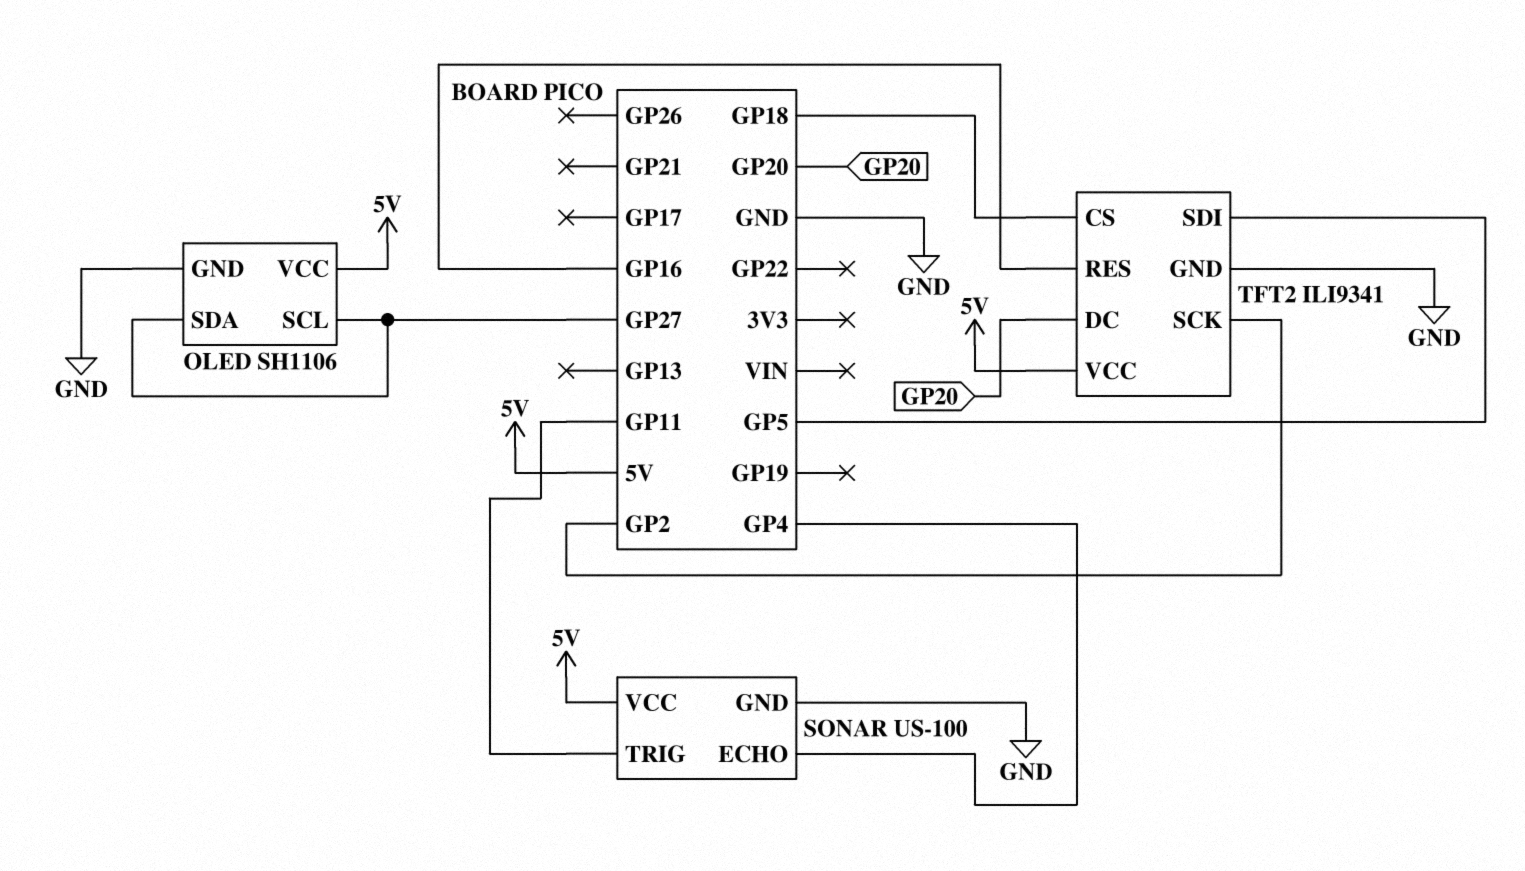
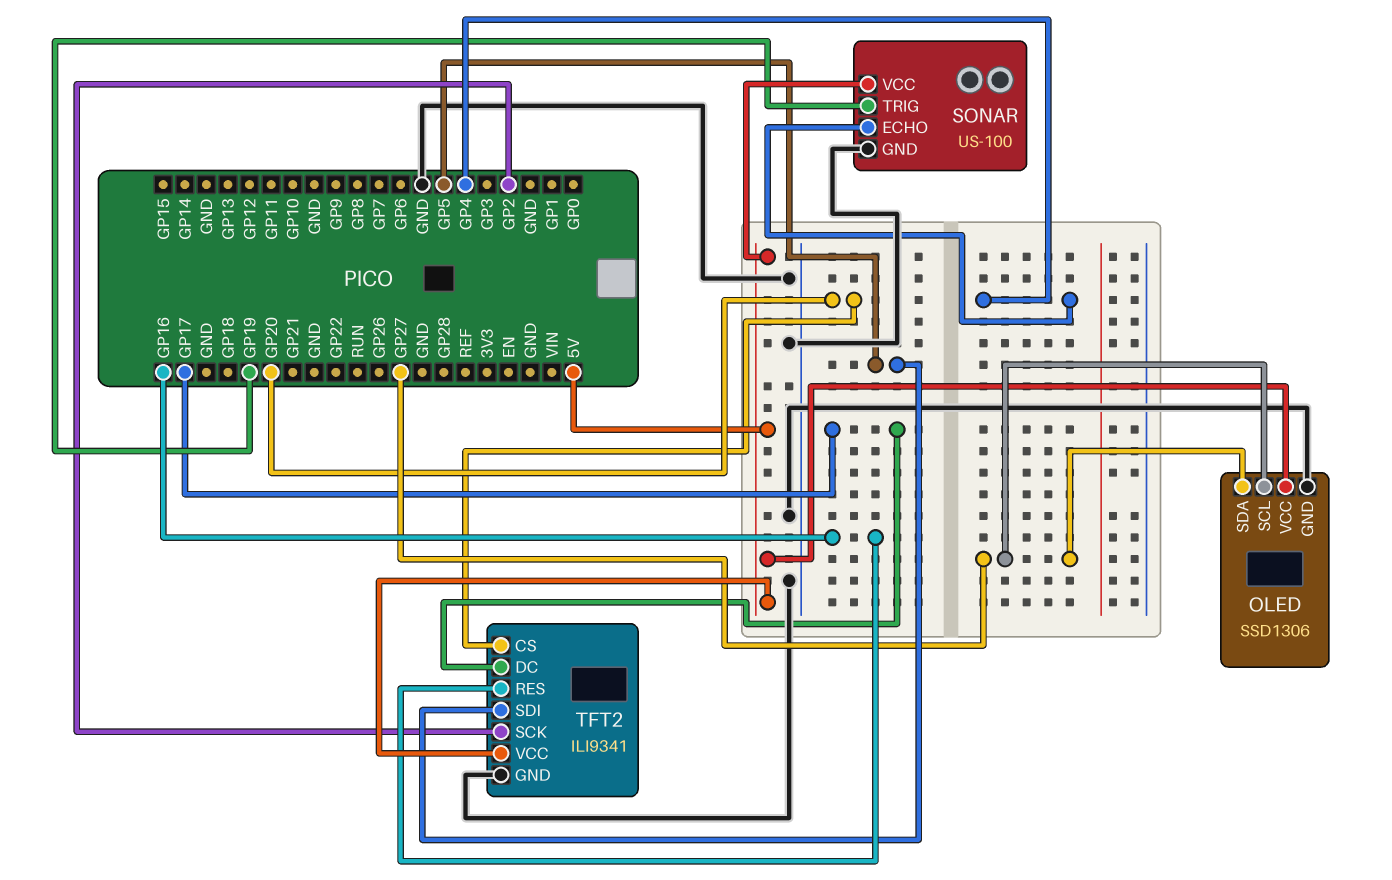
OLED: SH1106 -> SSD1306
SONAR pin TRIG: GP11 -> GP19
TFT2 pin CS: GP18 -> GP20
TFT2 pin DC: GP20 -> GP17

